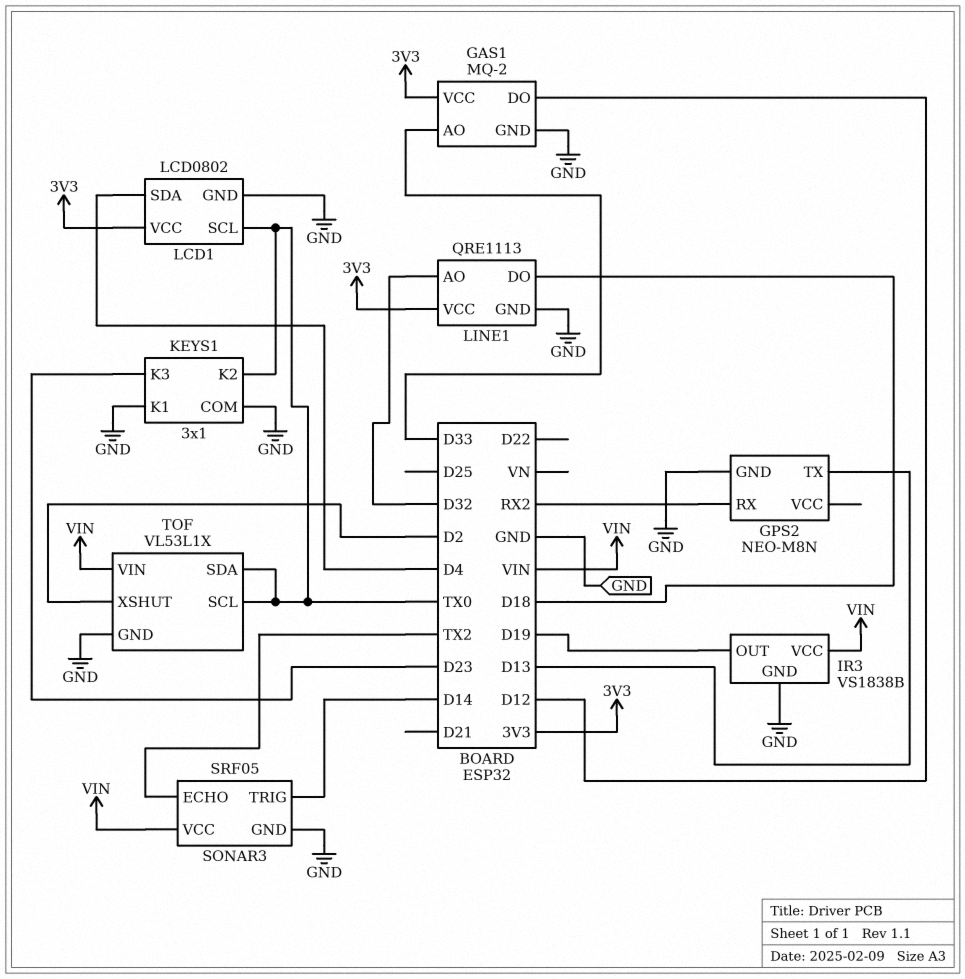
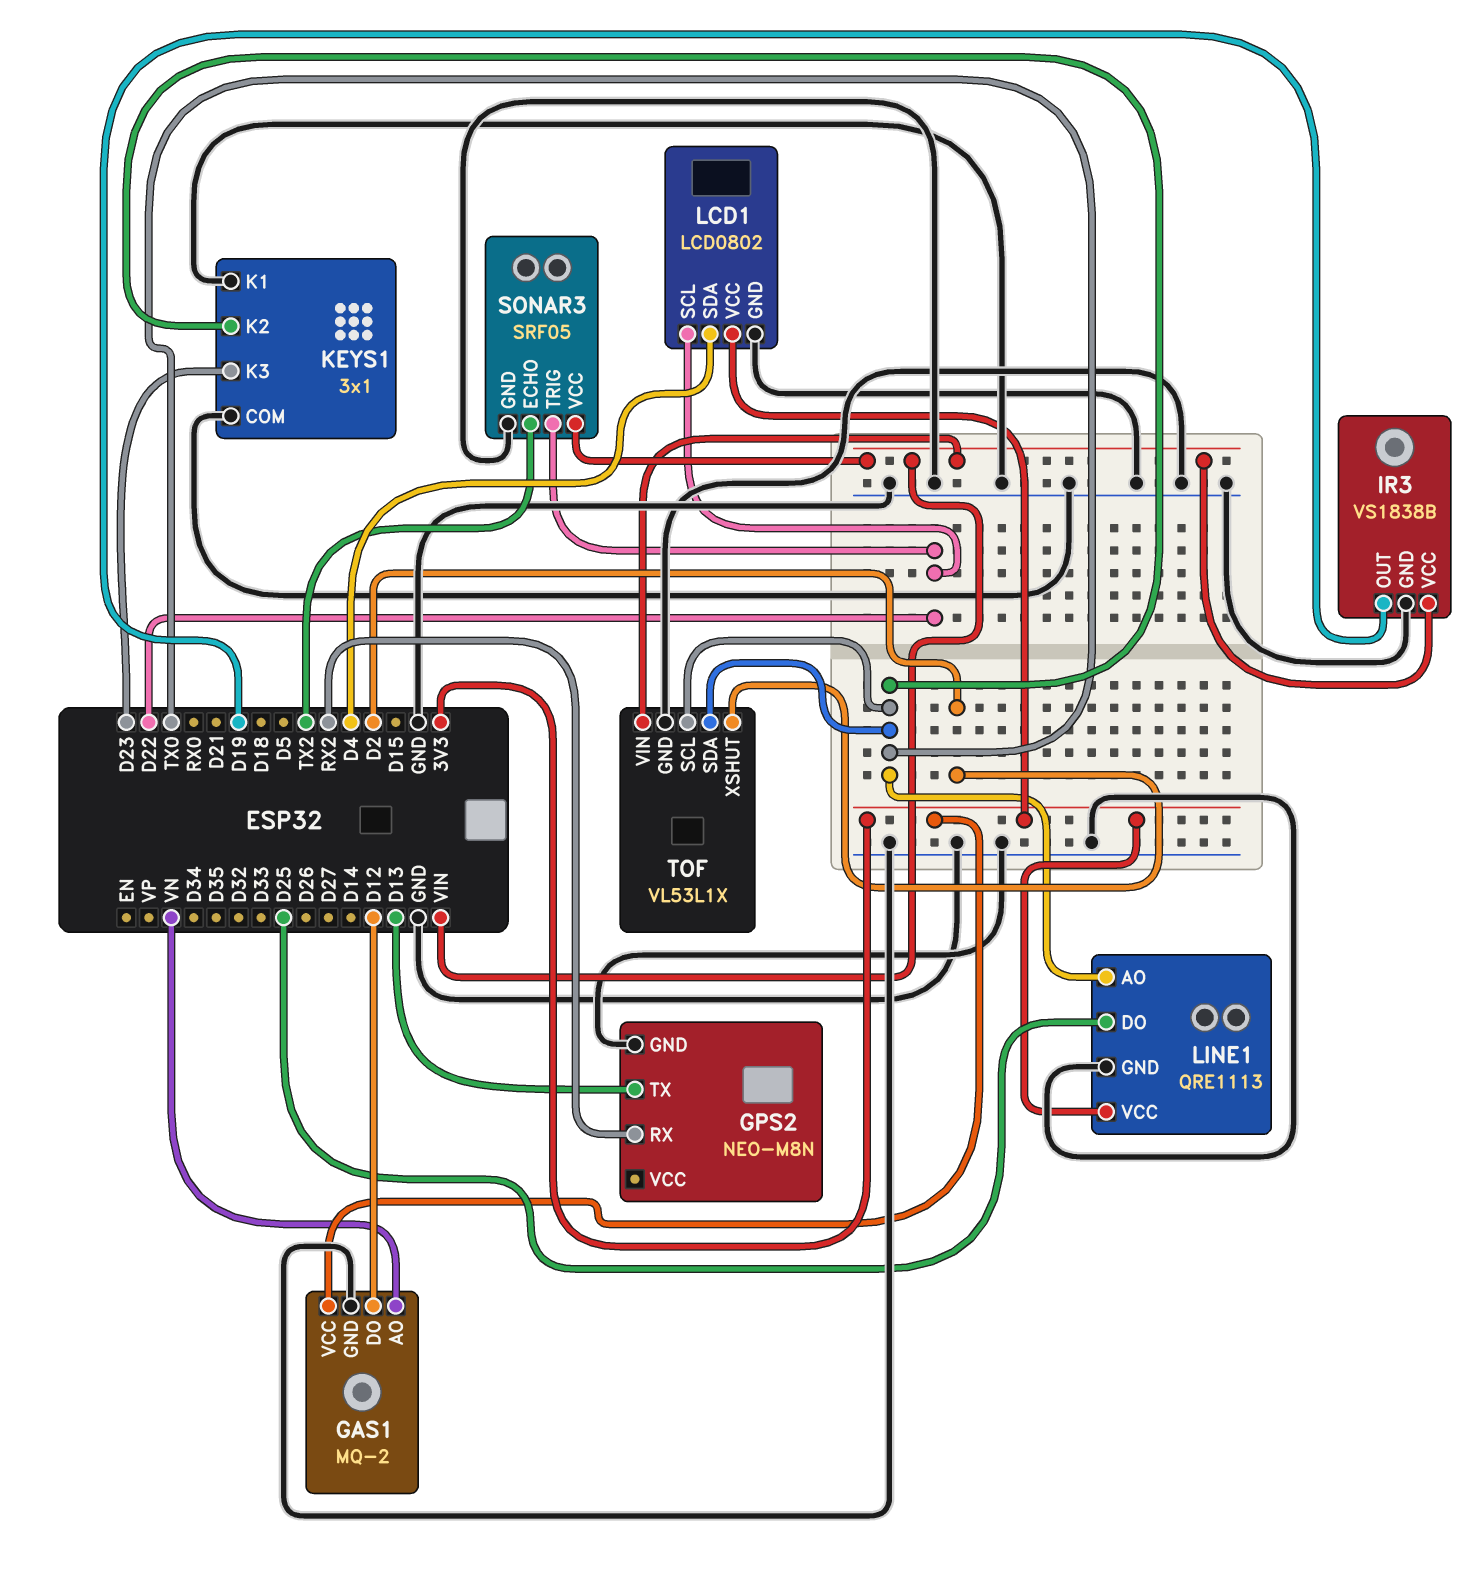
GAS1 pin AO: D33 -> VN
LCD1 pin SCL: TX0 -> D22
LINE1 pin AO: D32 -> TX0
LINE1 pin DO: D18 -> D25
SONAR3 pin TRIG: D14 -> D22

